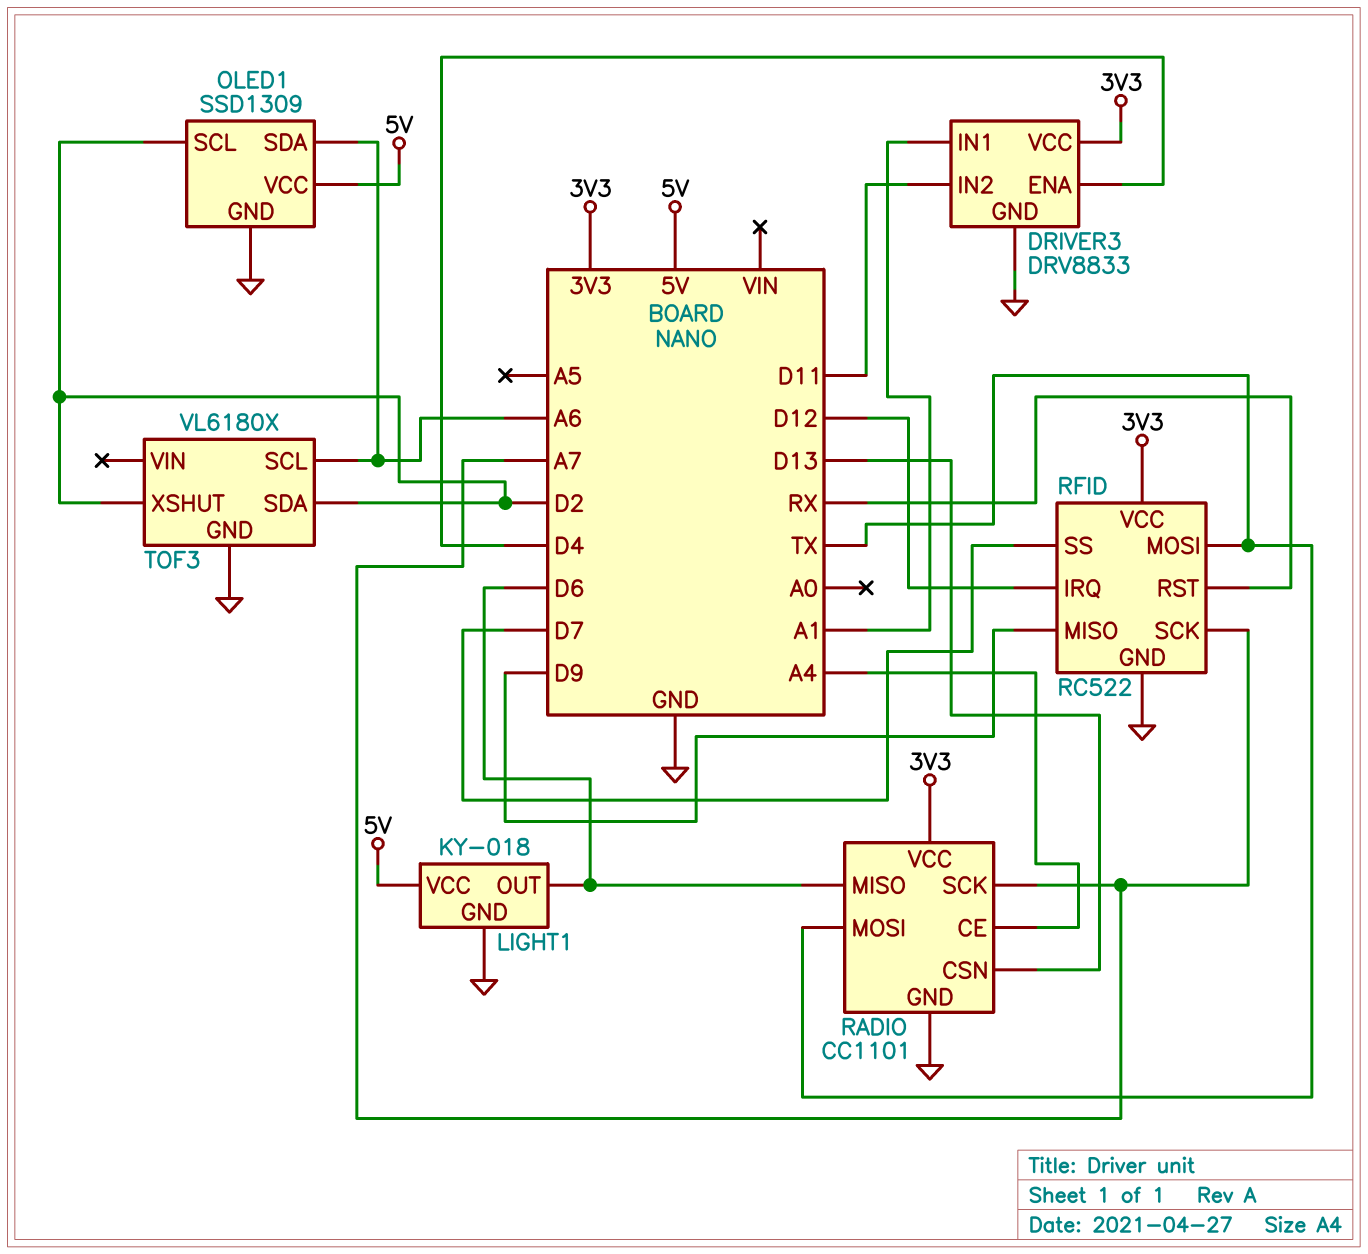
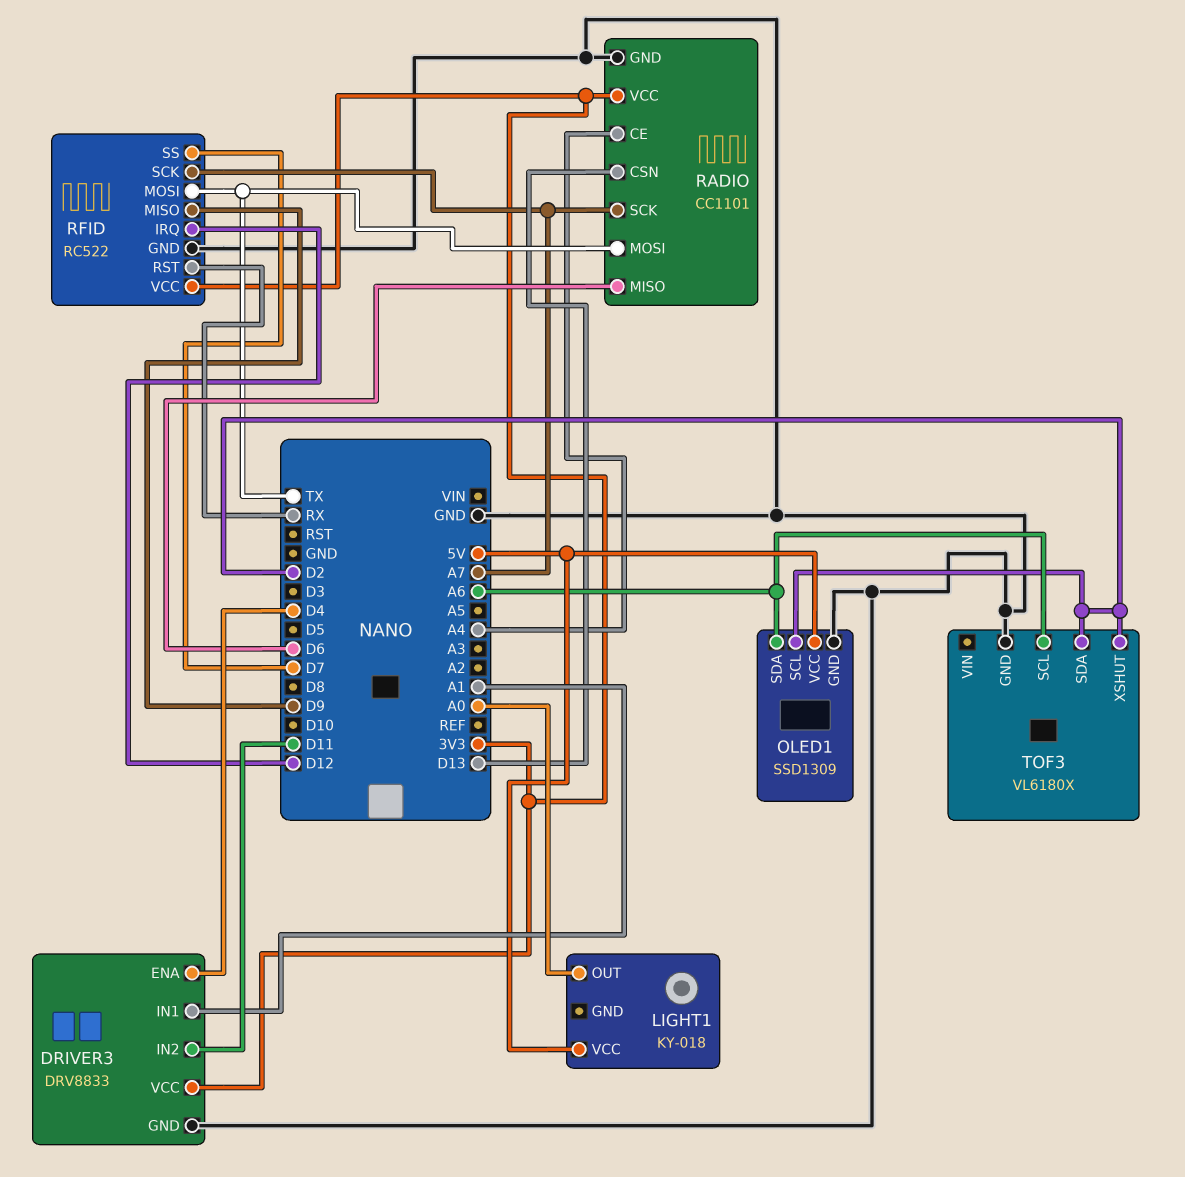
LIGHT1 pin GND: GND -> none
LIGHT1 pin OUT: D6 -> A0

